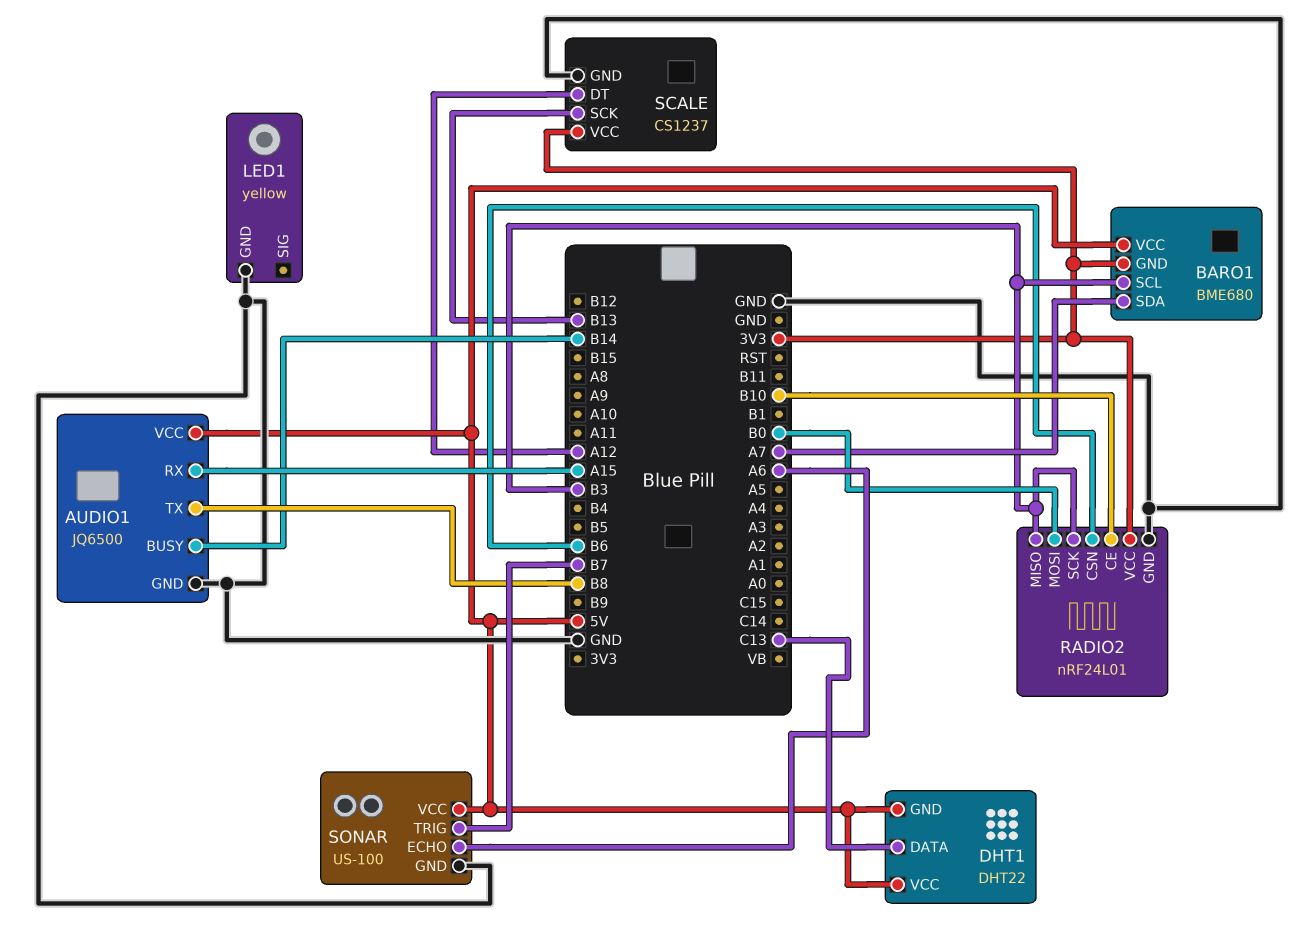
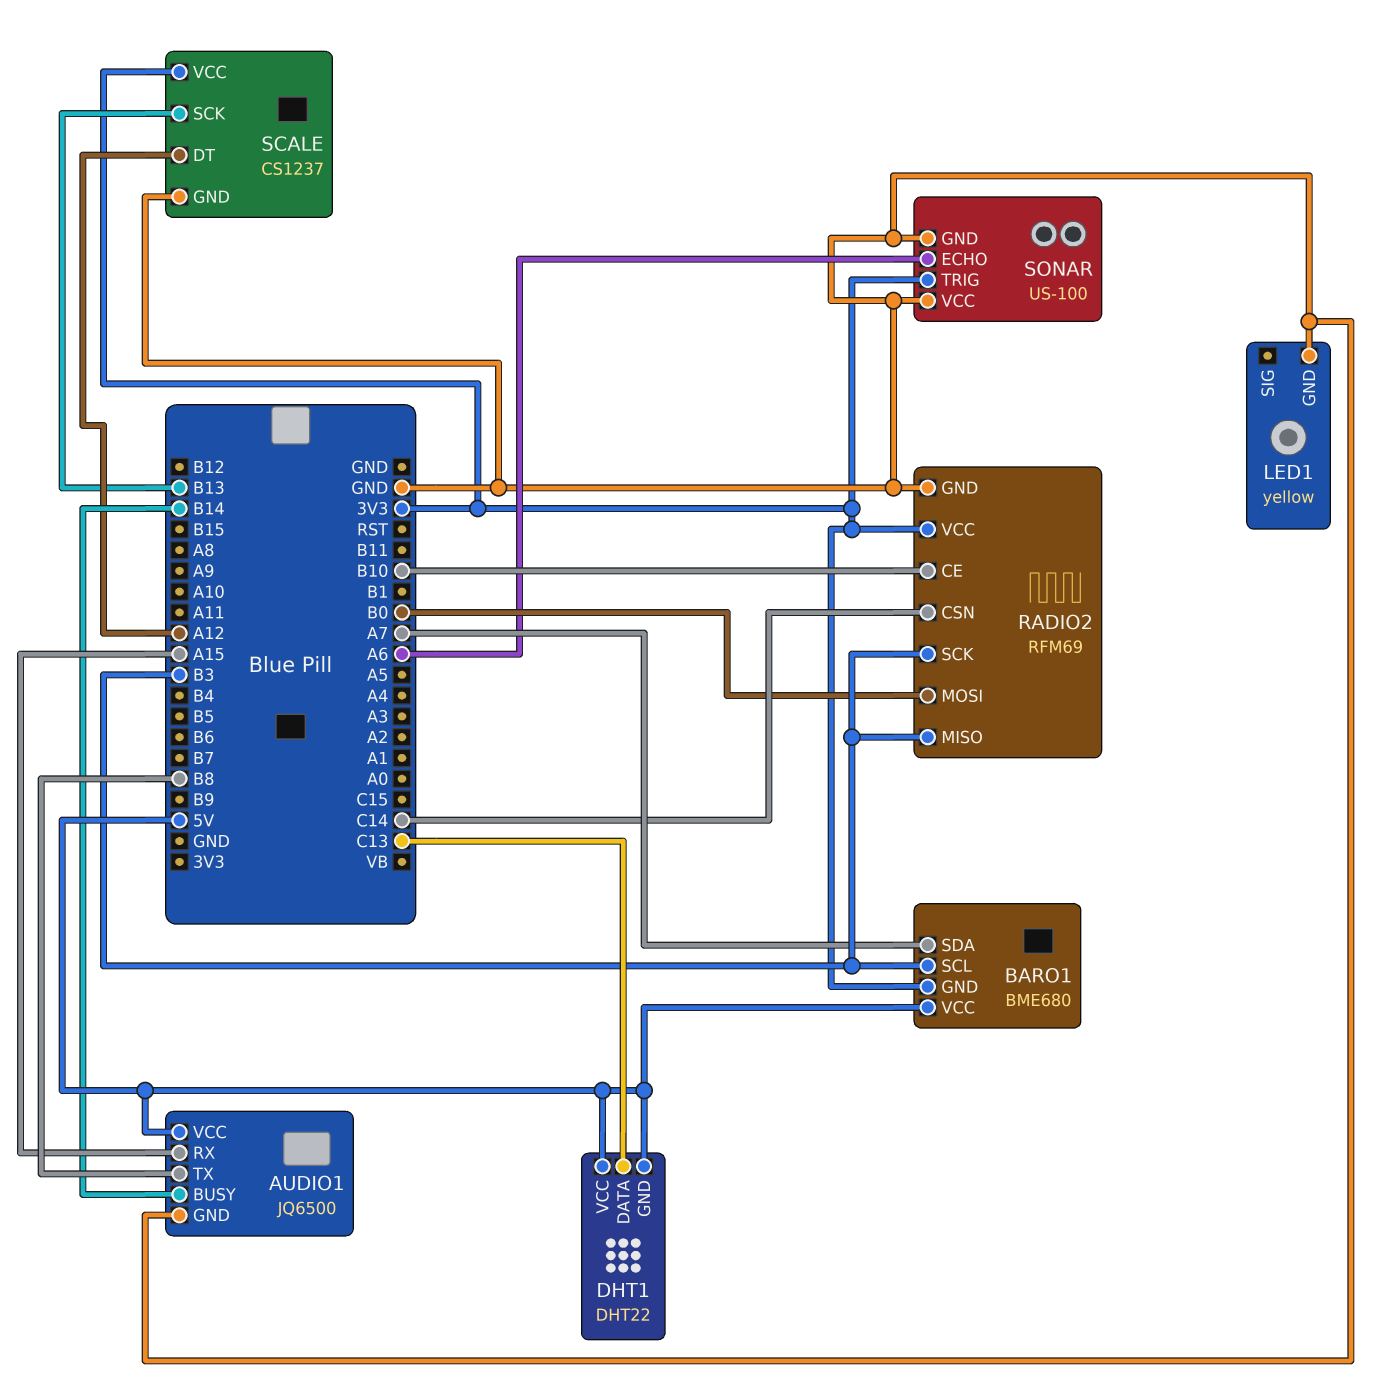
RADIO2: nRF24L01 -> RFM69
RADIO2 pin CSN: B6 -> C14
SONAR pin TRIG: B7 -> 3V3
SONAR pin VCC: 5V -> GND

